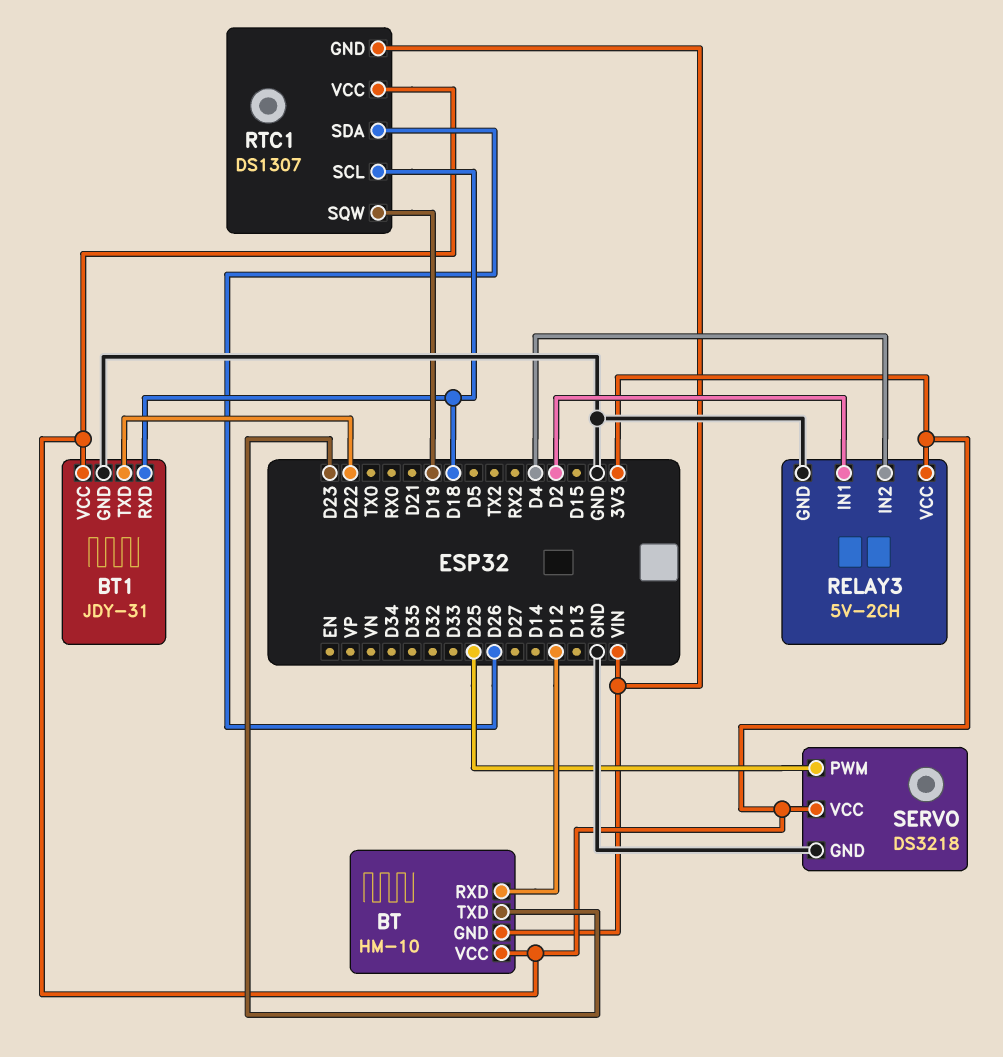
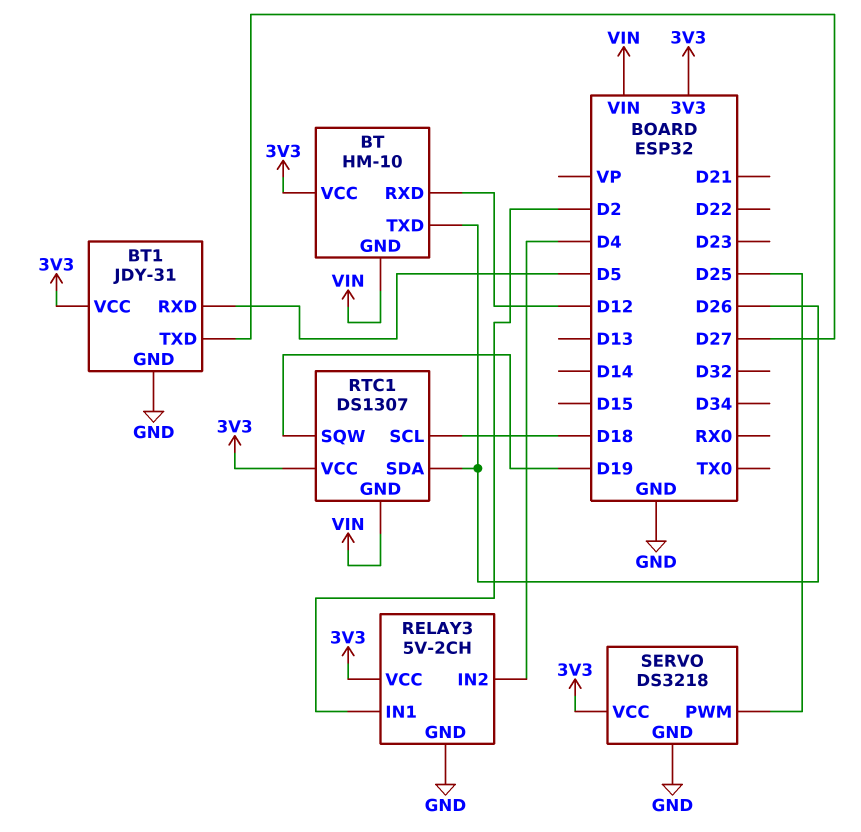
BT pin TXD: D23 -> D26
BT1 pin RXD: D18 -> D5
BT1 pin TXD: D22 -> D27

